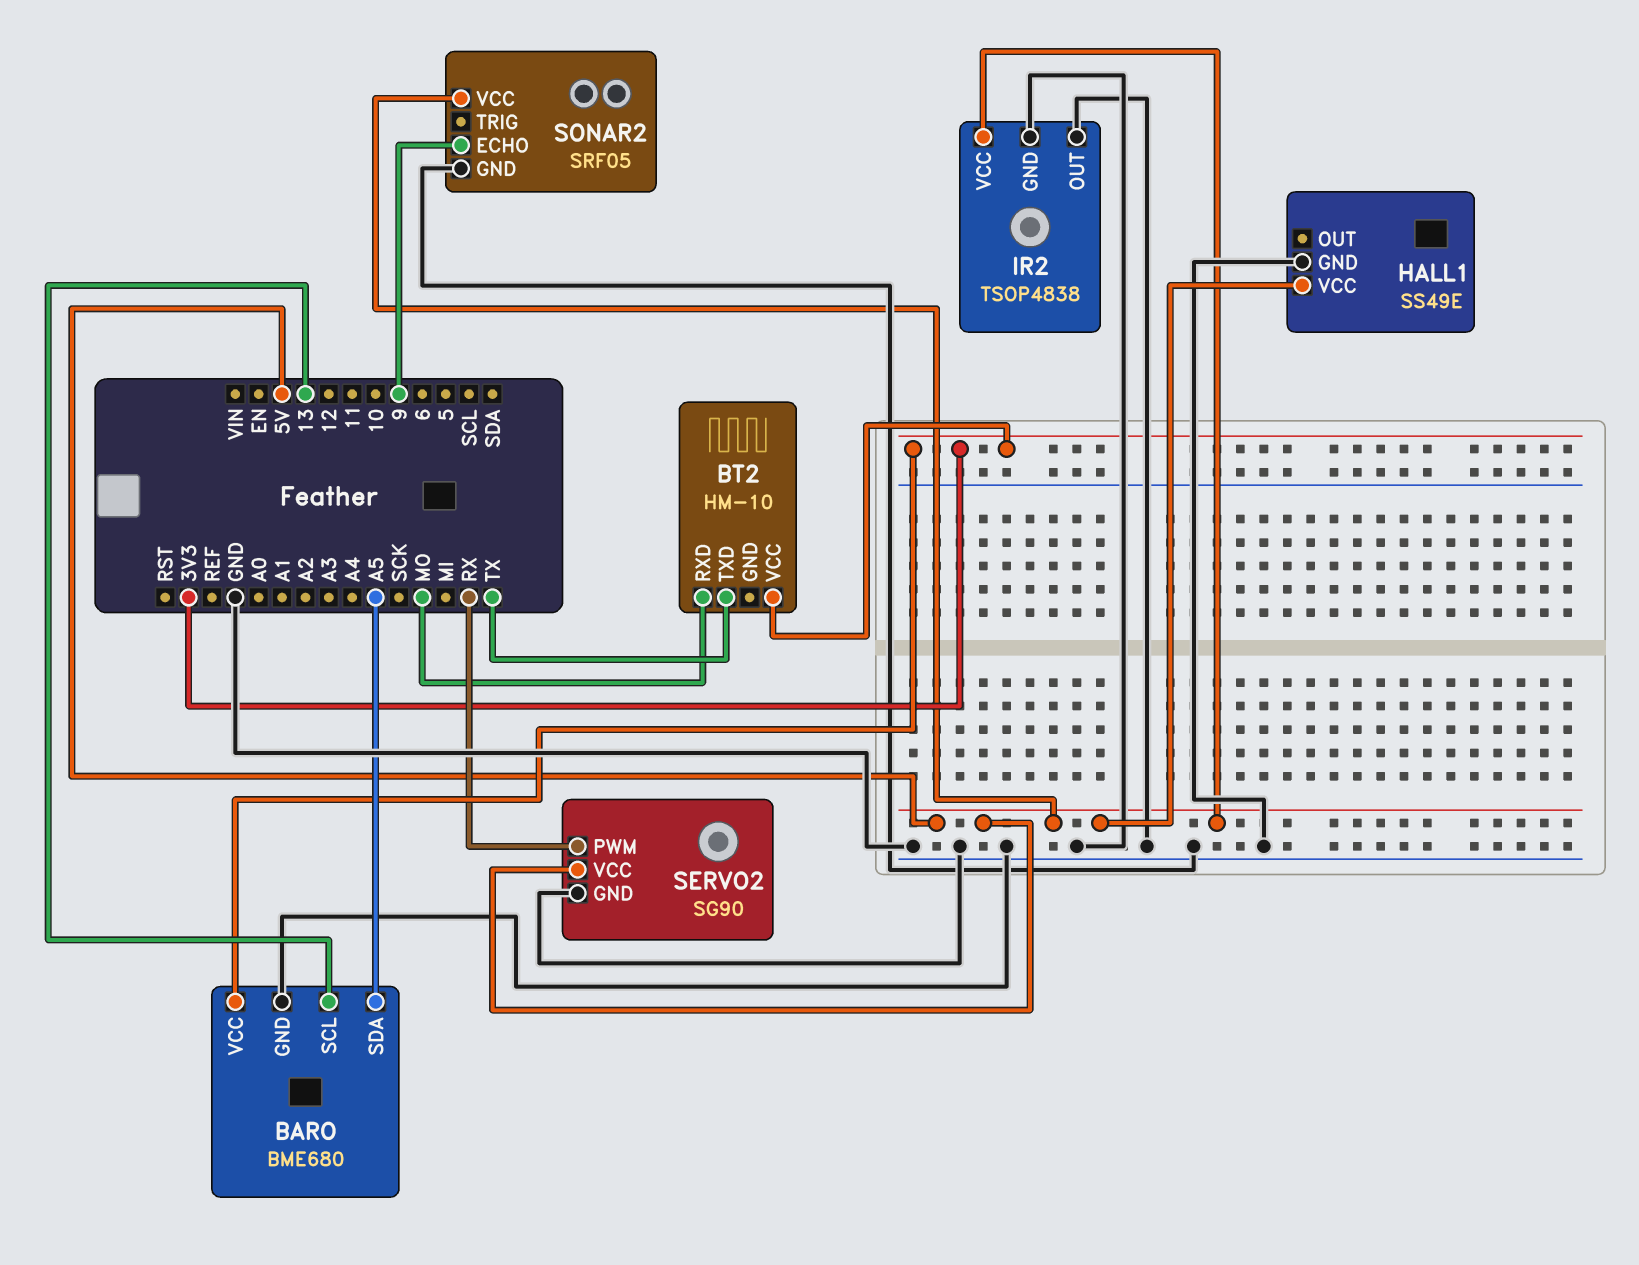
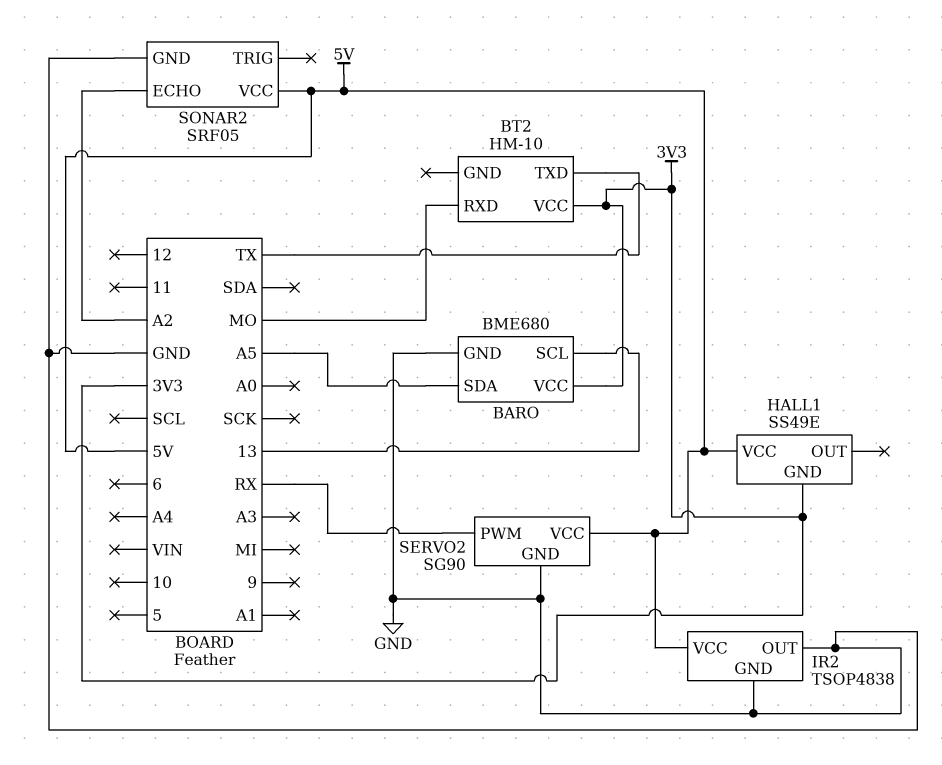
HALL1 pin GND: GND -> 3V3
SONAR2 pin ECHO: 9 -> A2

